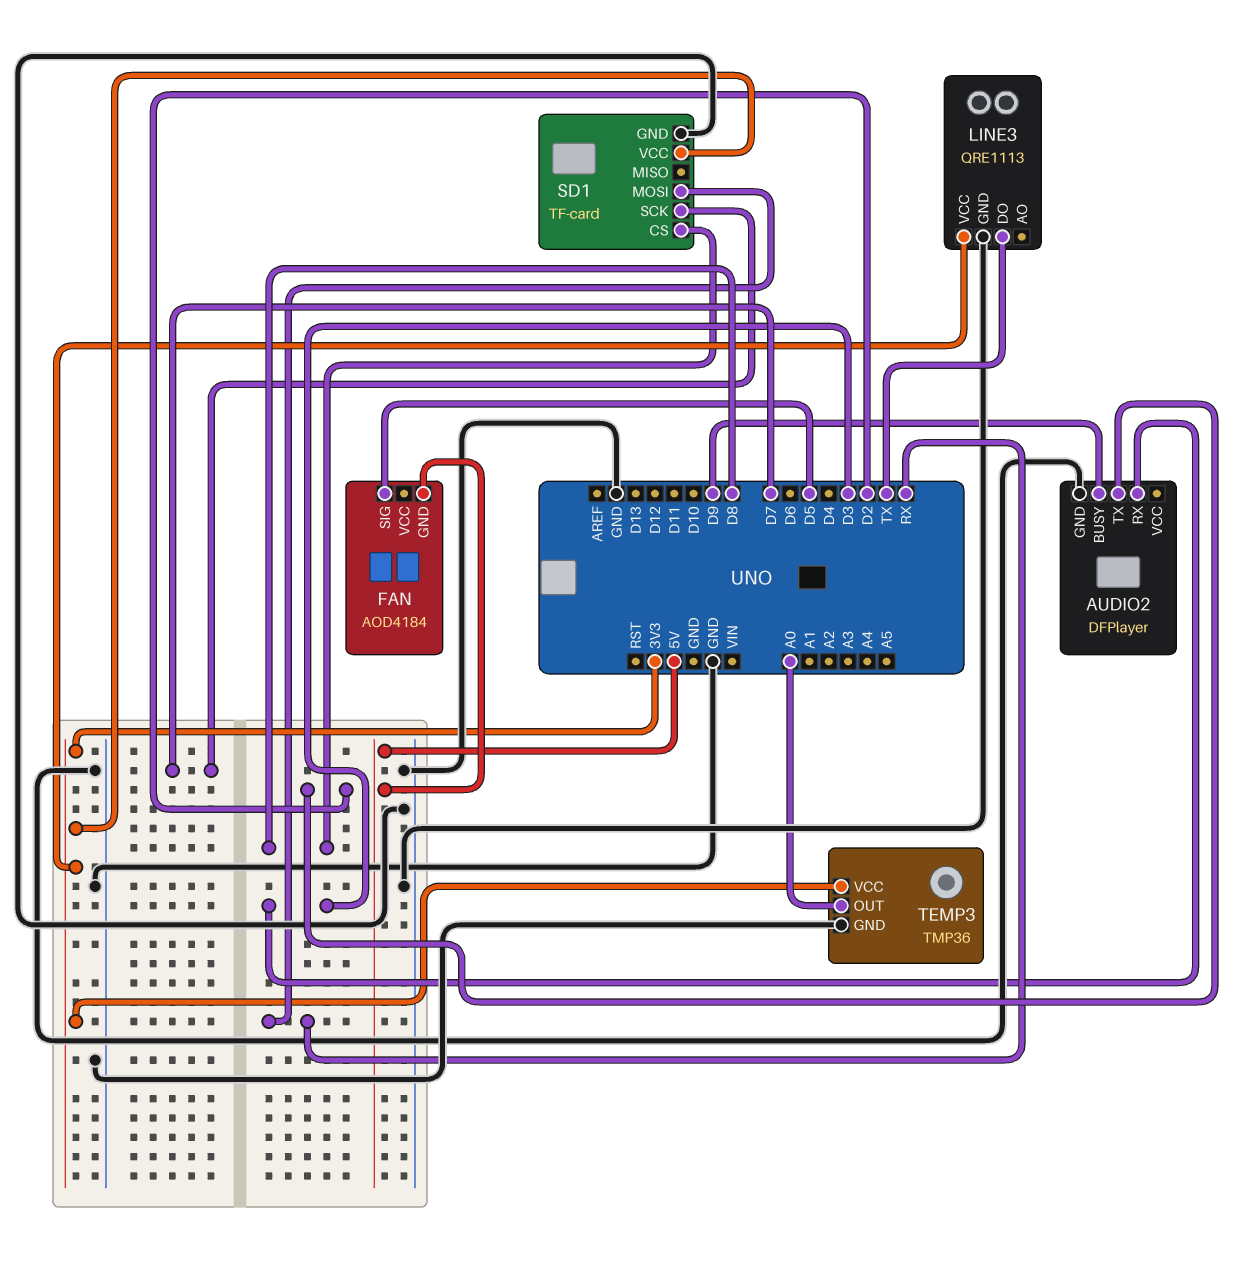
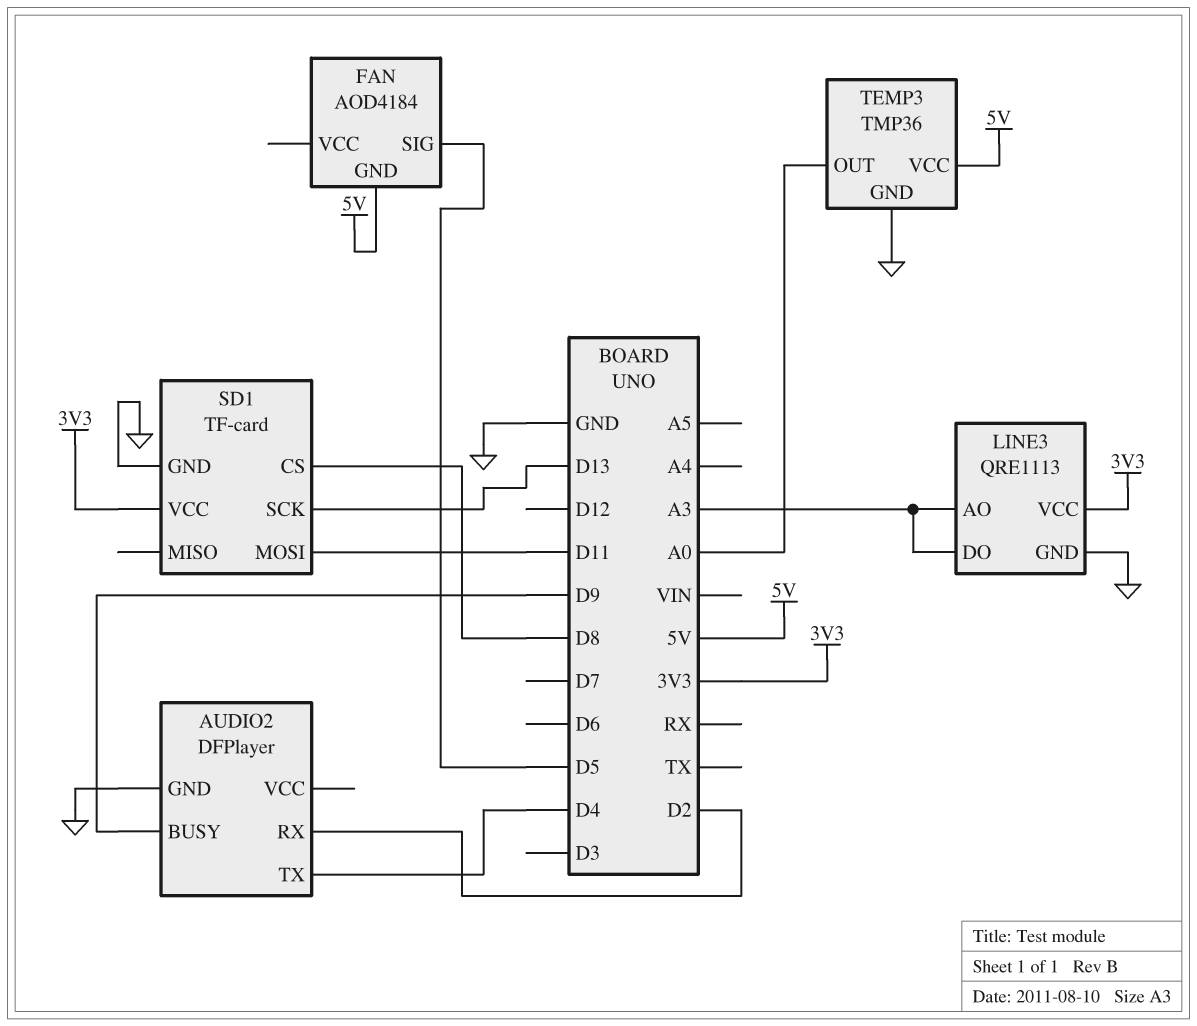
AUDIO2 pin RX: D3 -> D2
AUDIO2 pin TX: D2 -> D4
LINE3 pin AO: none -> A3
LINE3 pin DO: TX -> A3
SD1 pin MOSI: RX -> D11
SD1 pin SCK: D7 -> D13
TEMP3 pin VCC: 3V3 -> 5V

